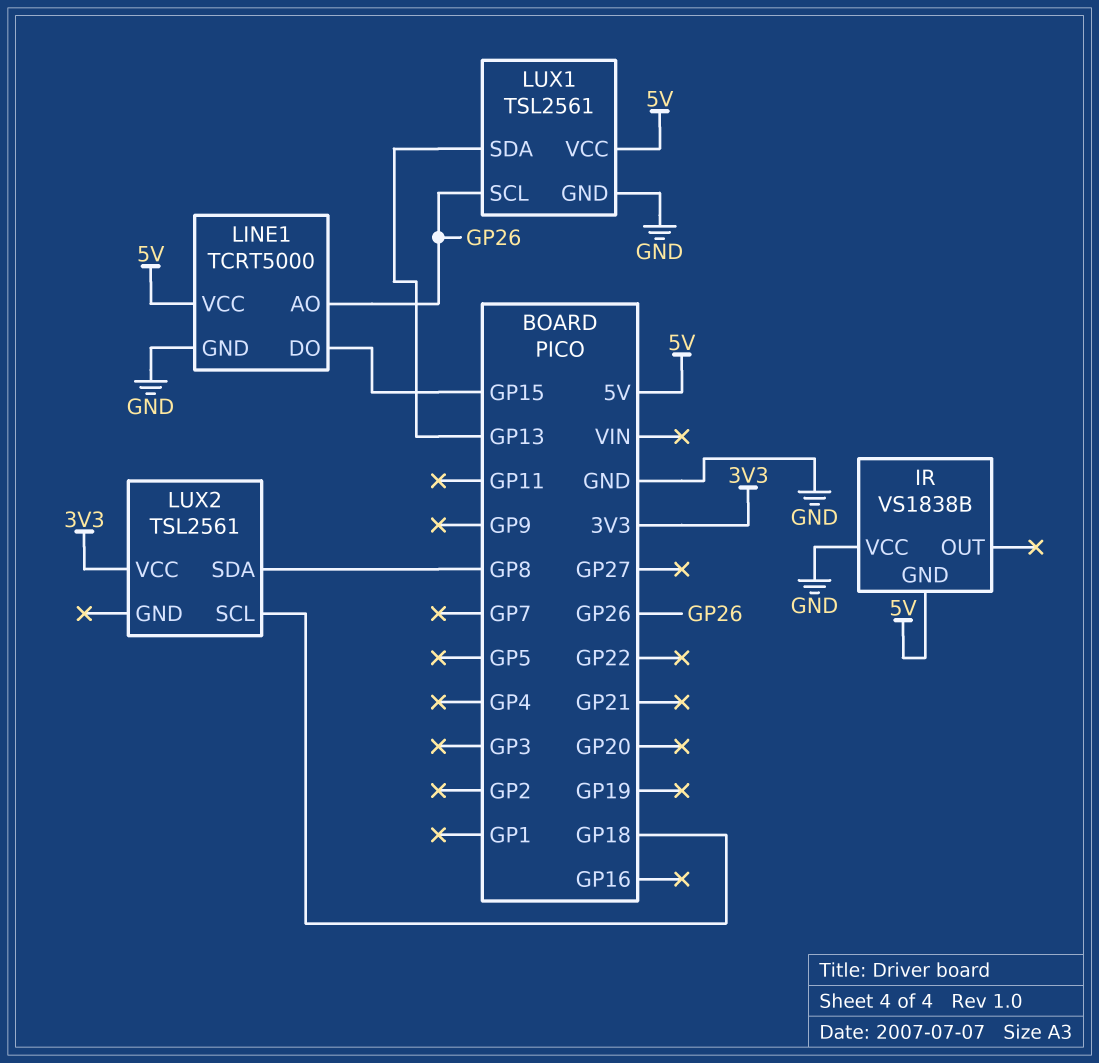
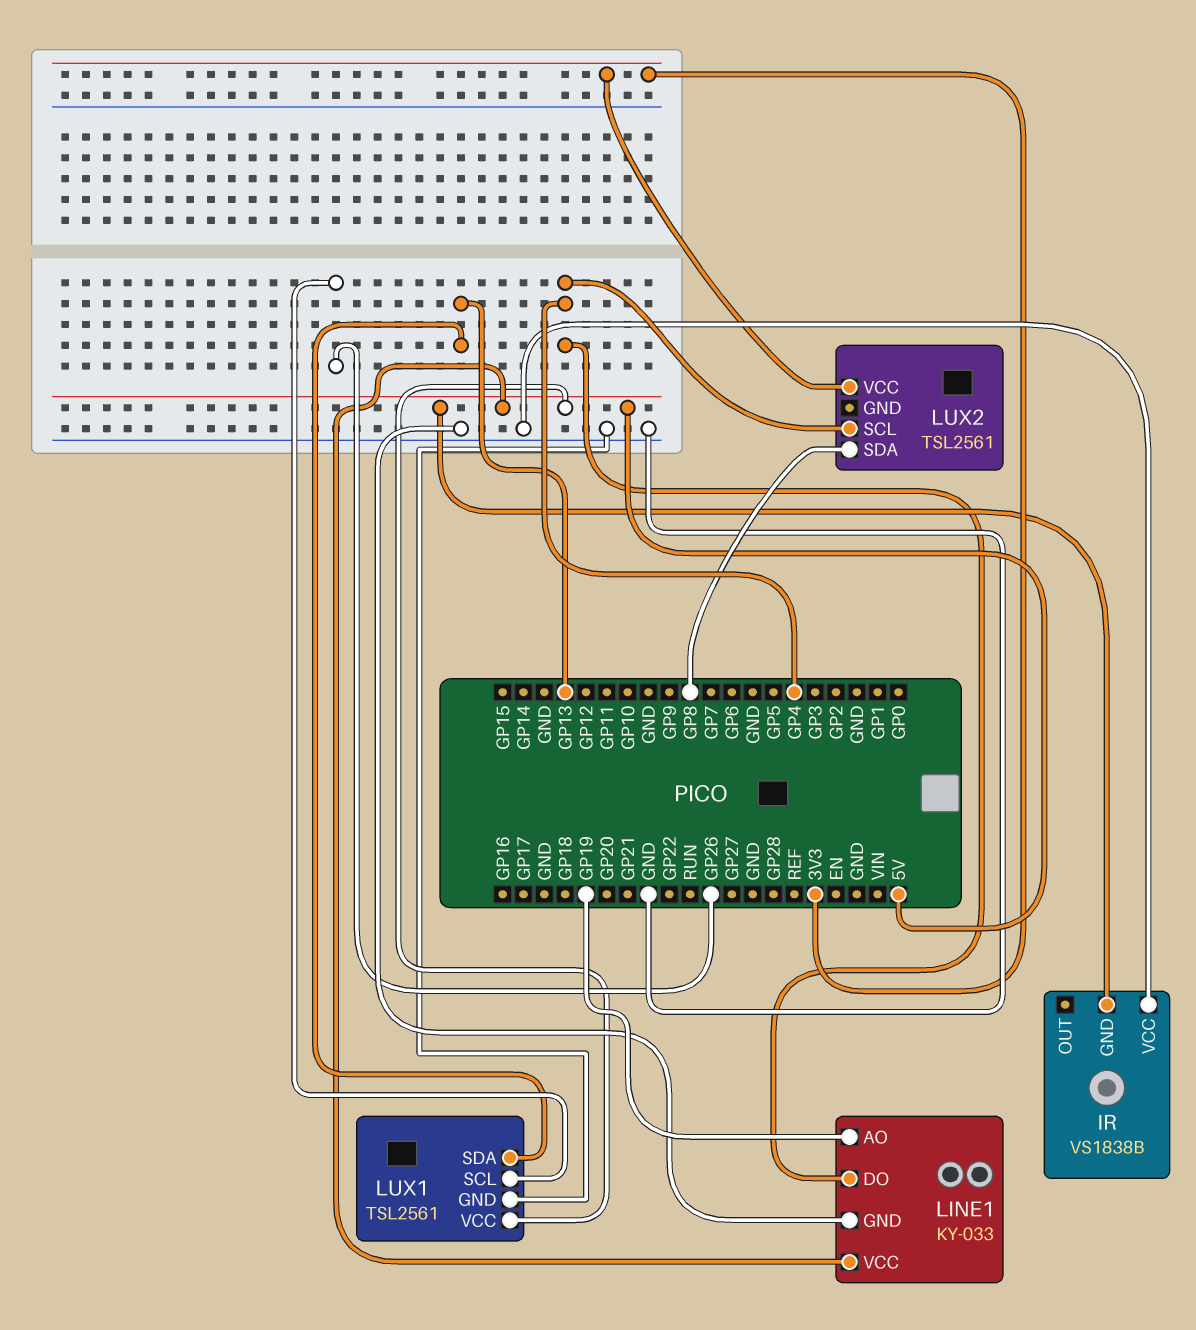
LINE1: TCRT5000 -> KY-033
LINE1 pin AO: GP26 -> GP19
LINE1 pin DO: GP15 -> GP4
LUX2 pin SCL: GP18 -> GP4

